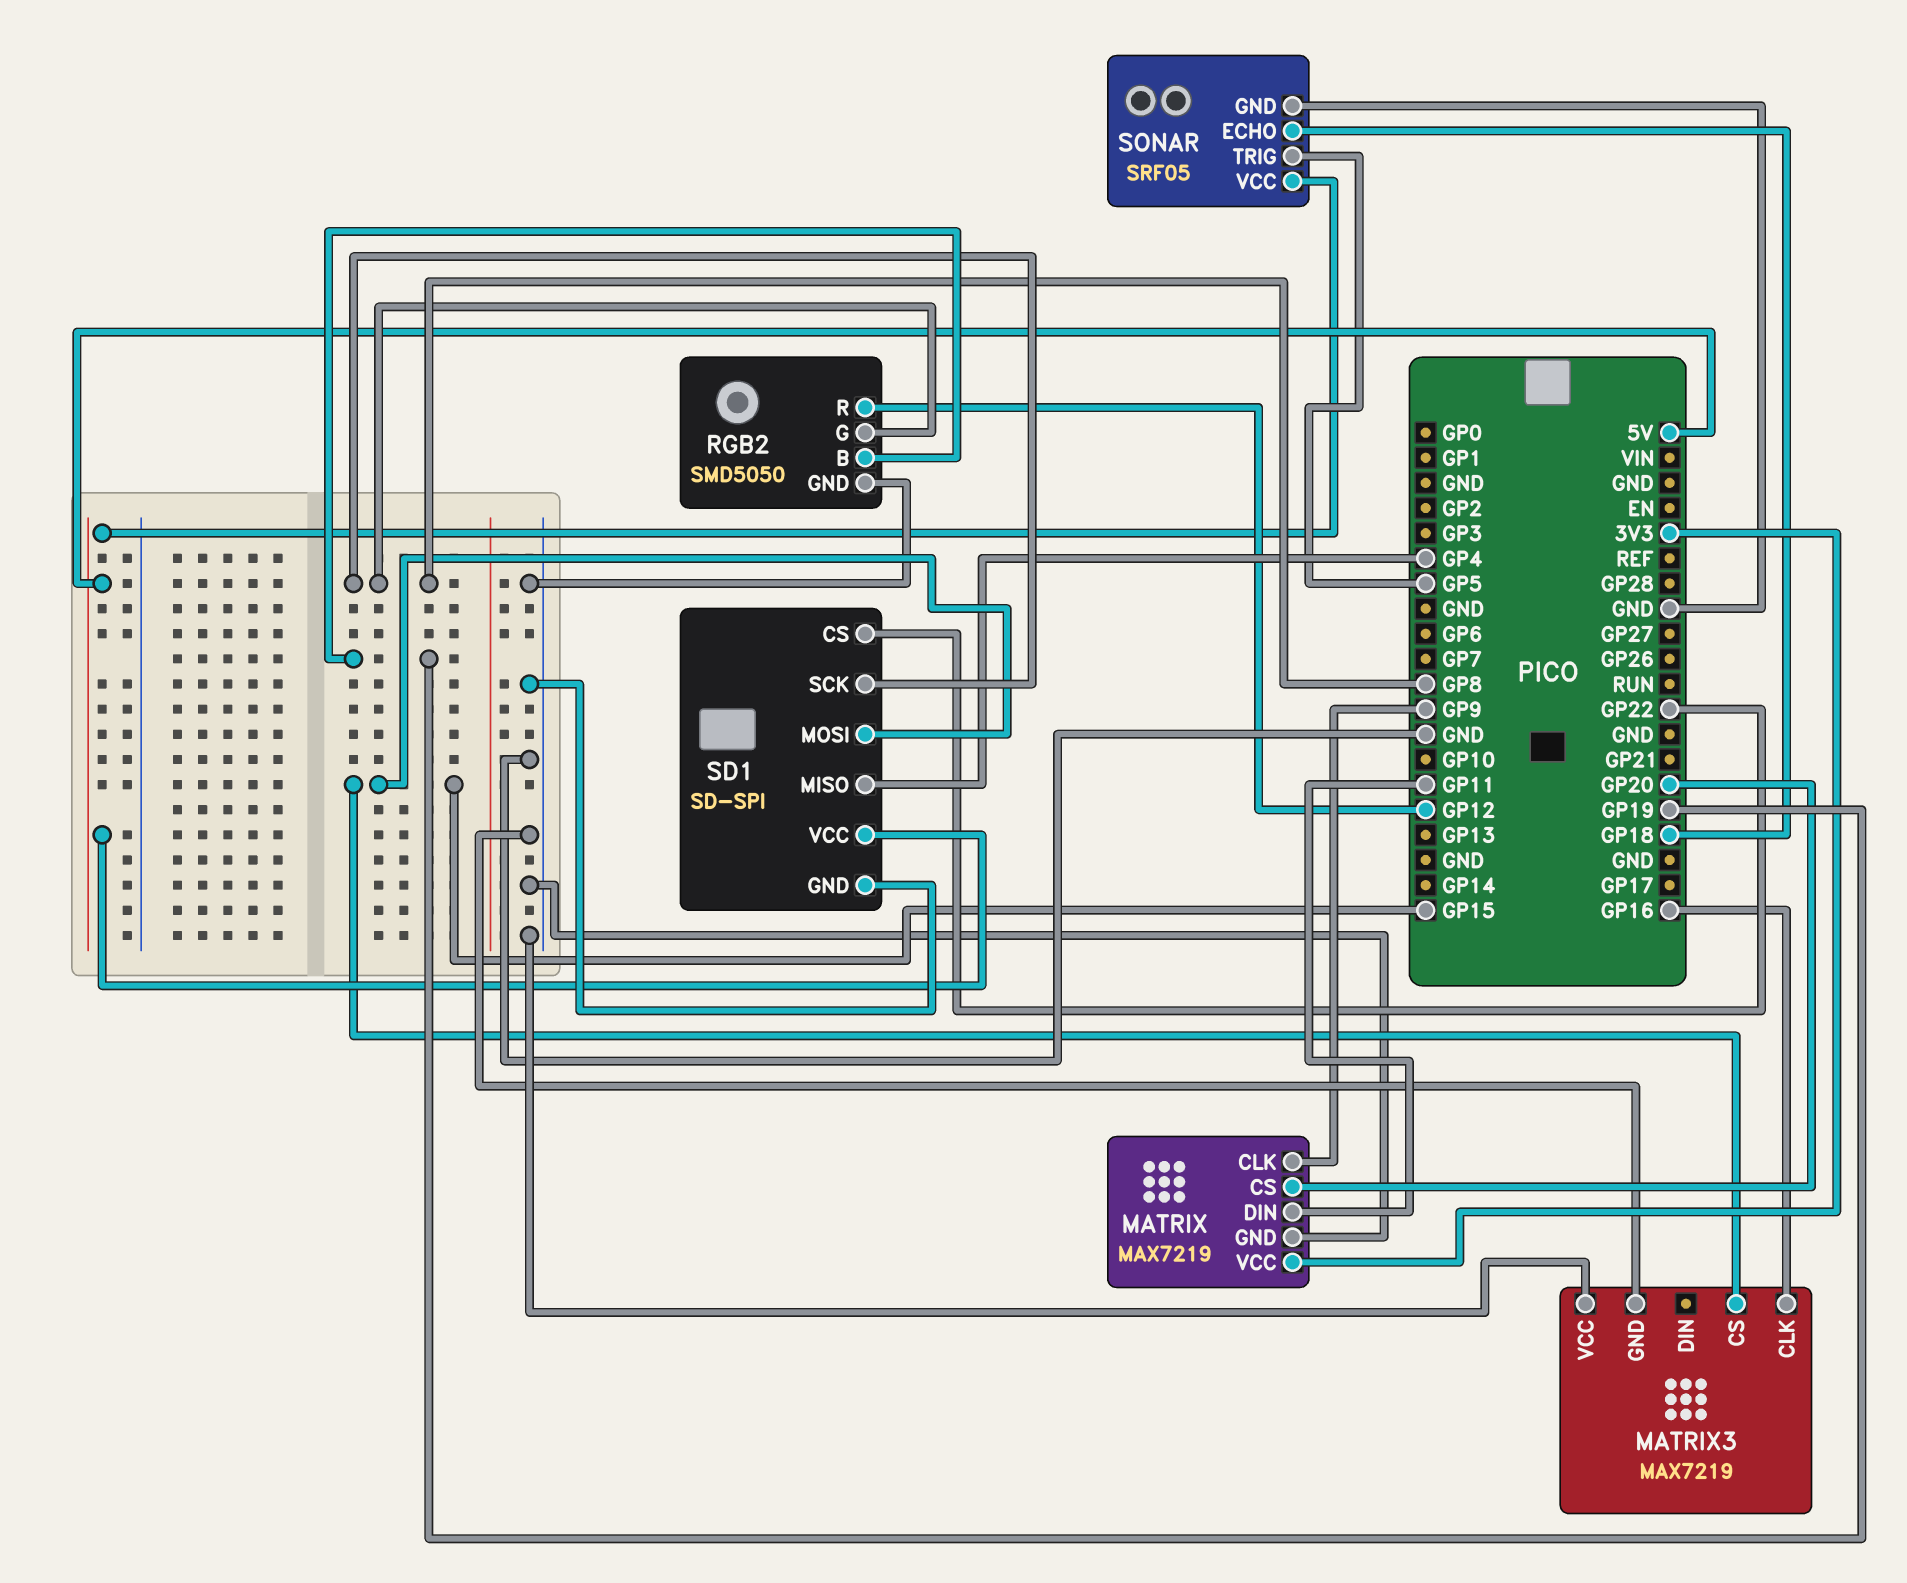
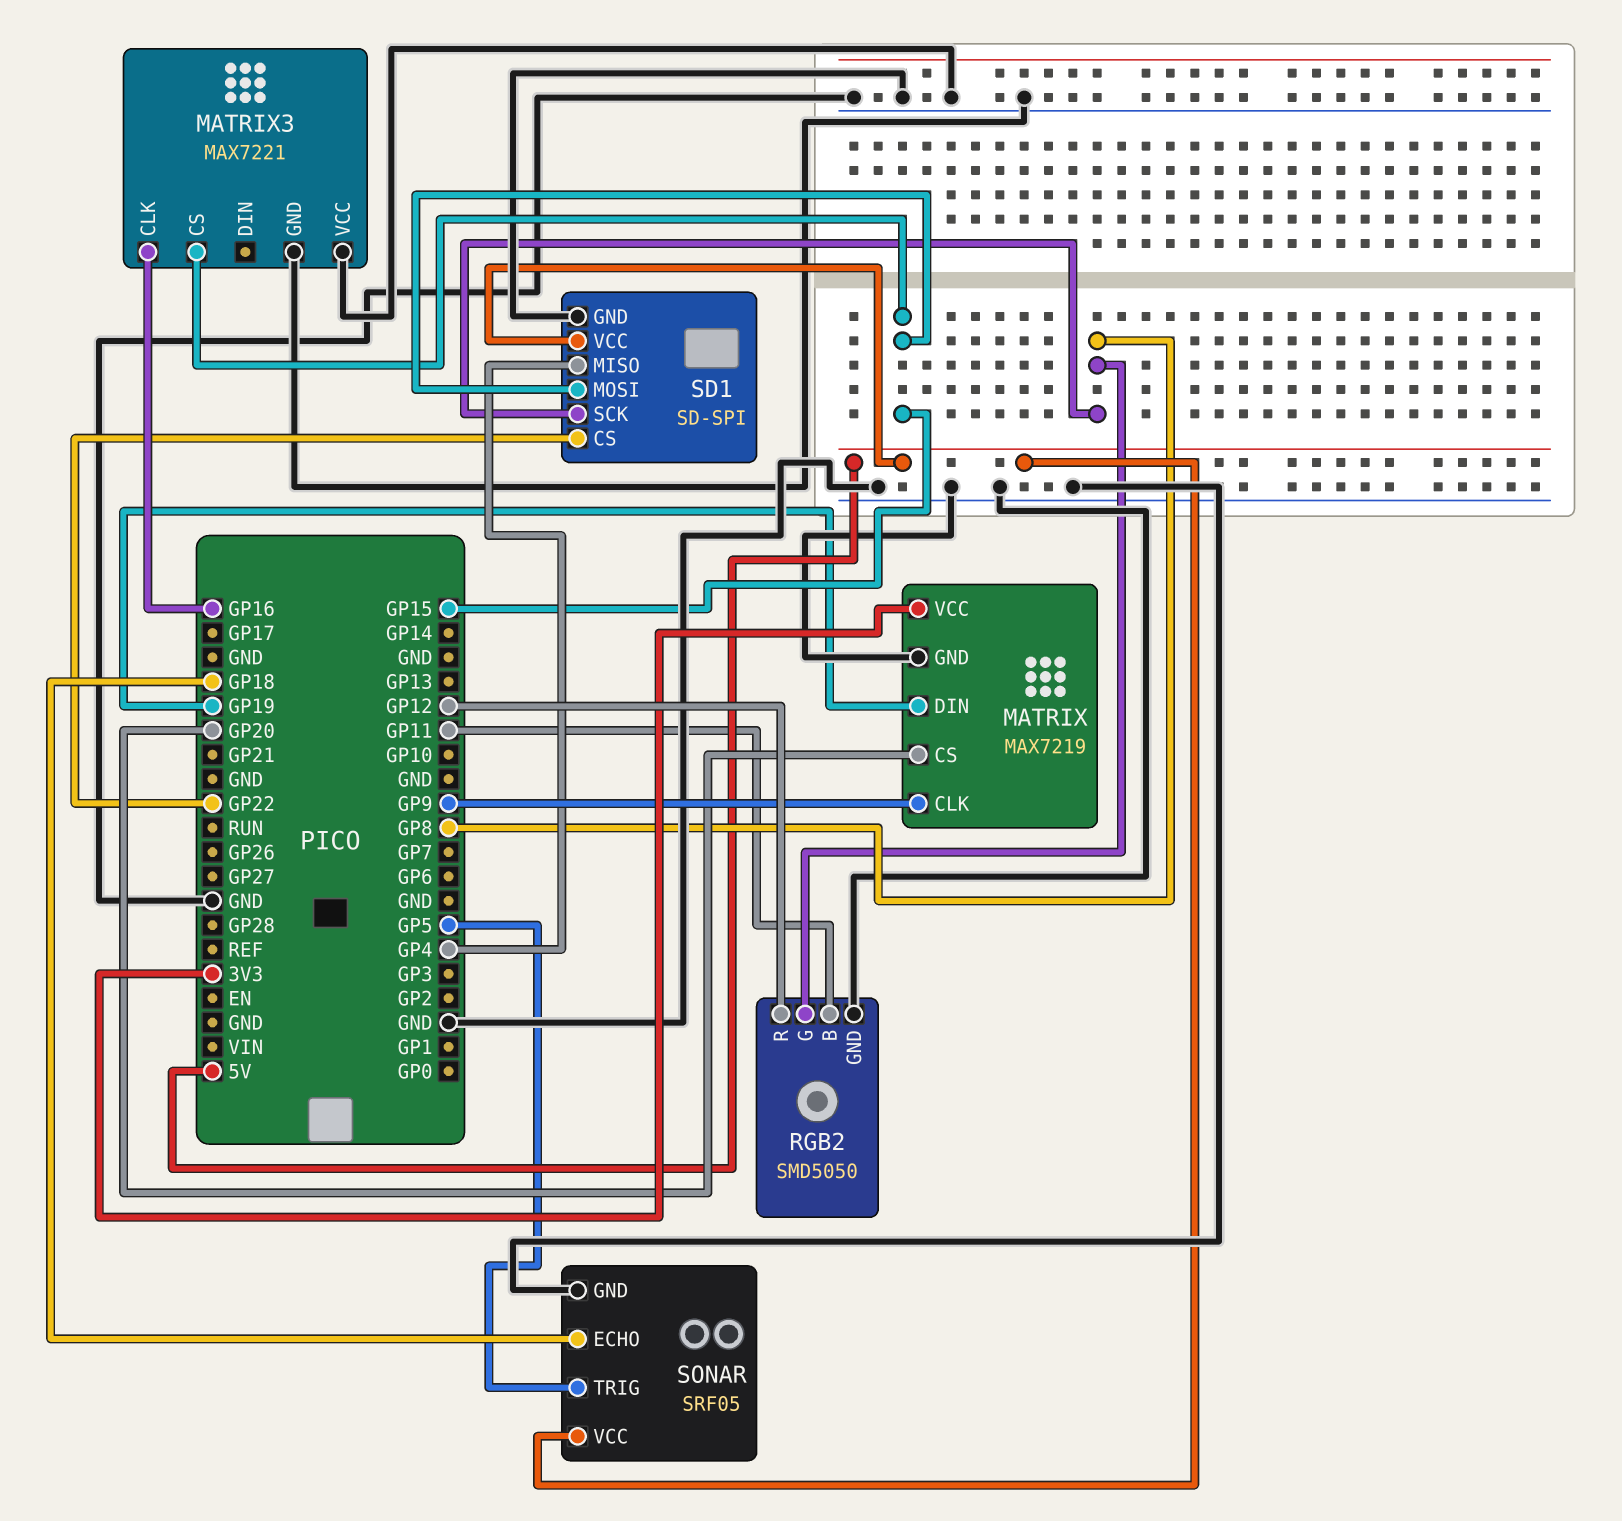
MATRIX pin DIN: GP11 -> GP19
MATRIX3: MAX7219 -> MAX7221
RGB2 pin B: GP19 -> GP11

